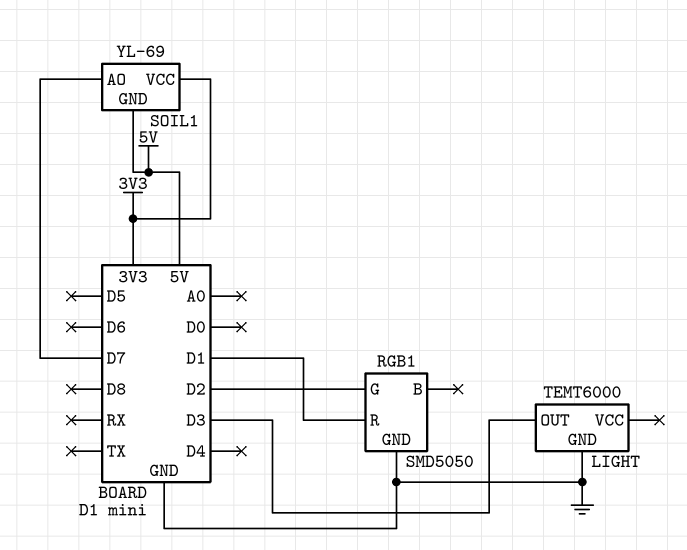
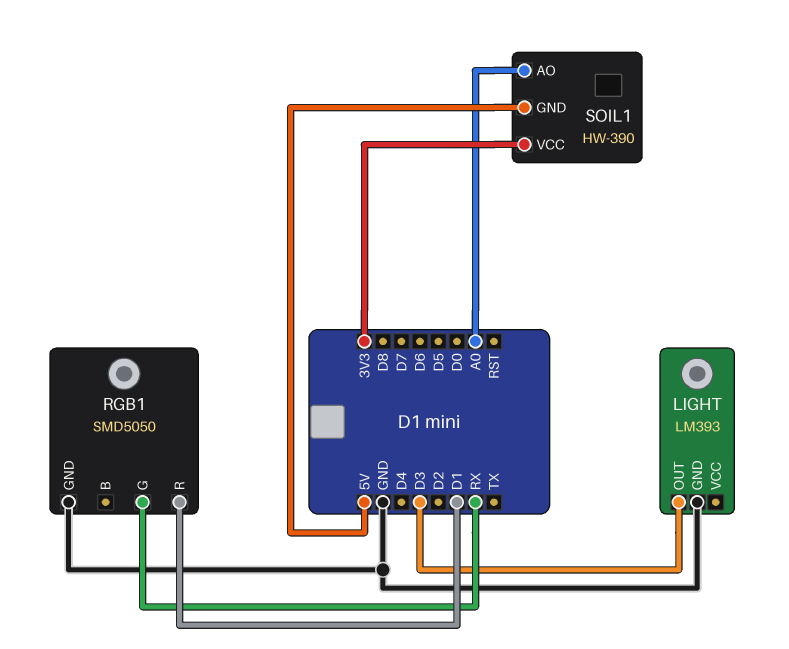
LIGHT: TEMT6000 -> LM393
RGB1 pin G: D2 -> RX
SOIL1: YL-69 -> HW-390
SOIL1 pin AO: D7 -> A0

